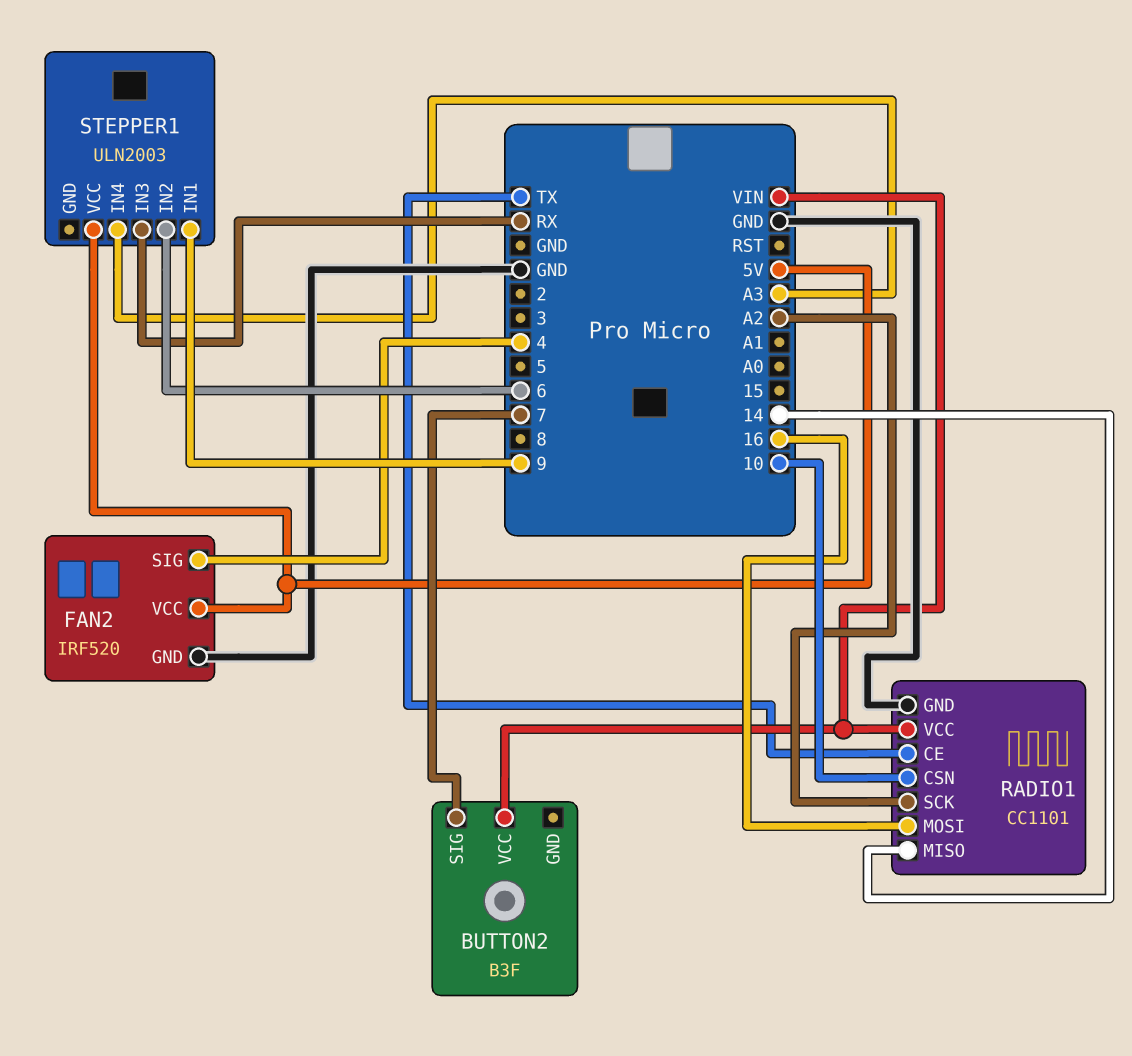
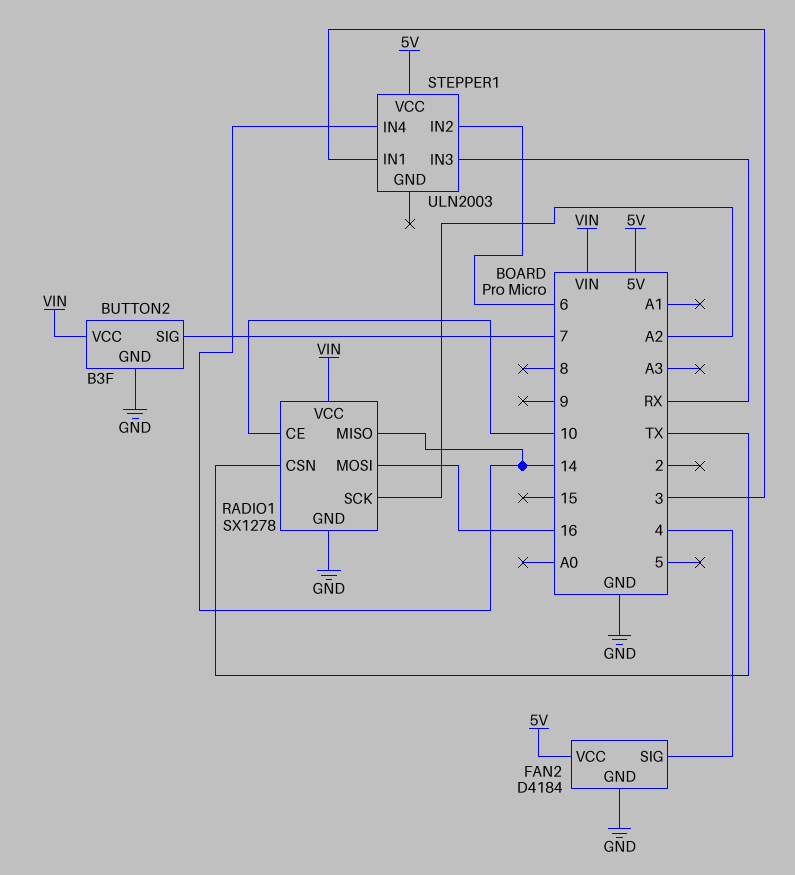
BUTTON2 pin GND: none -> GND
FAN2: IRF520 -> D4184
RADIO1: CC1101 -> SX1278
RADIO1 pin CE: TX -> 10
RADIO1 pin CSN: 10 -> TX
STEPPER1 pin IN1: 9 -> 3
STEPPER1 pin IN4: A3 -> 14

